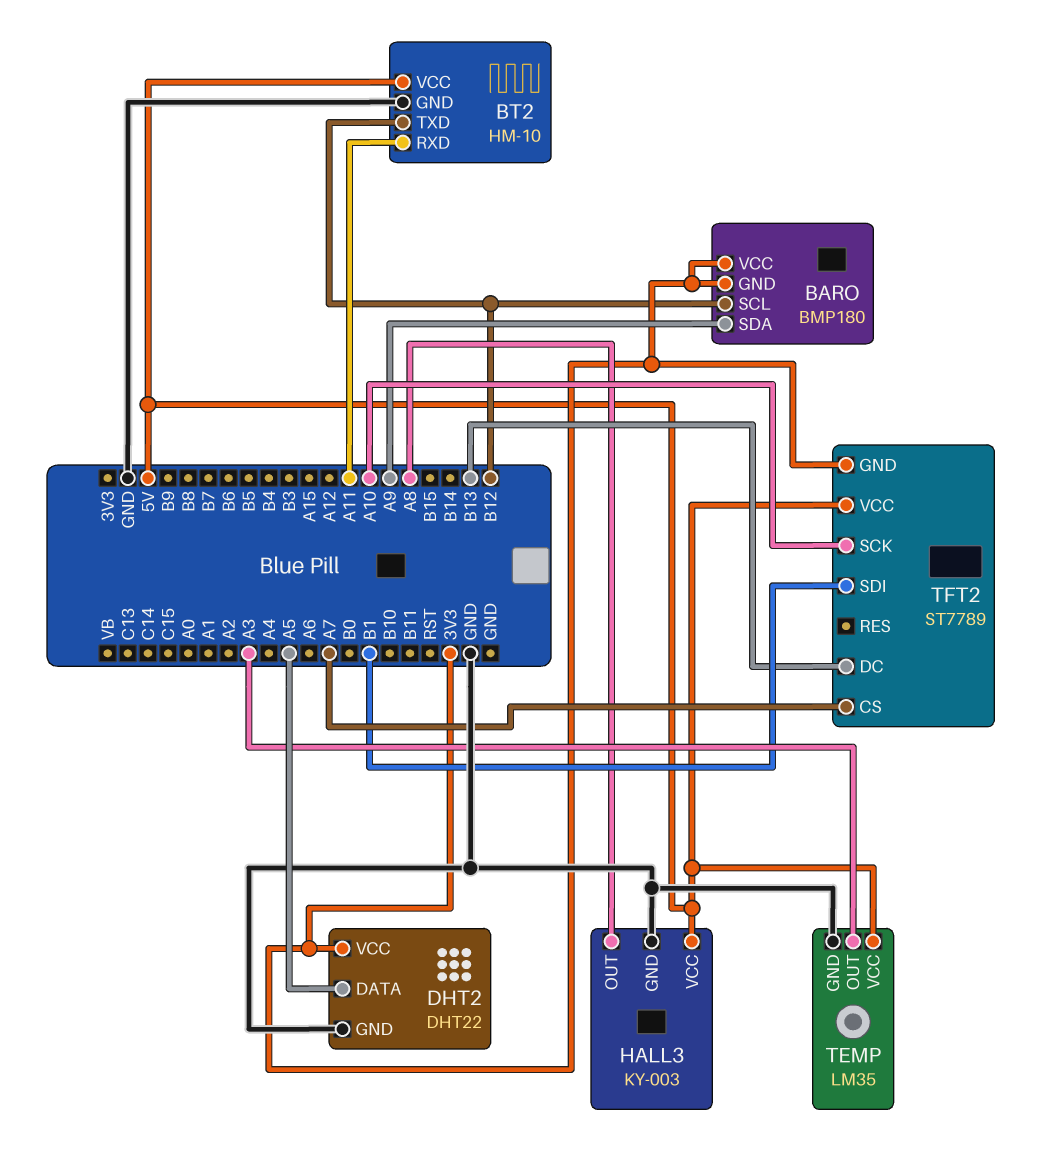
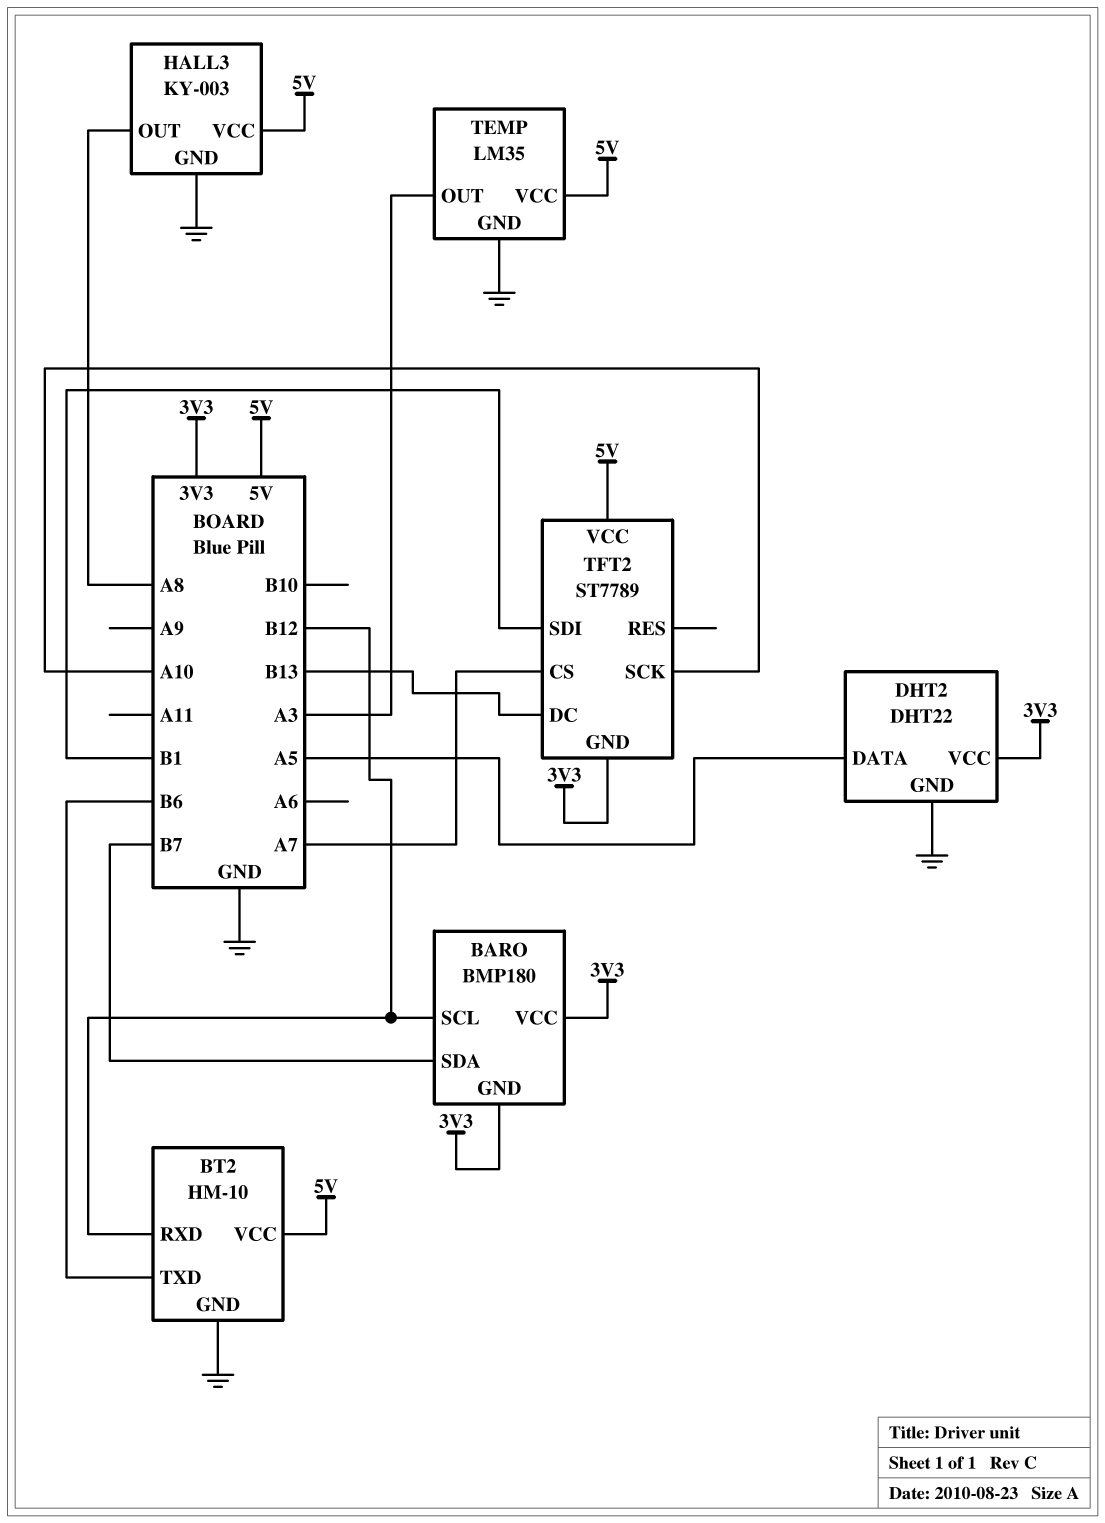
BARO pin SDA: A9 -> B7
BT2 pin RXD: A11 -> B12
BT2 pin TXD: B12 -> B6

